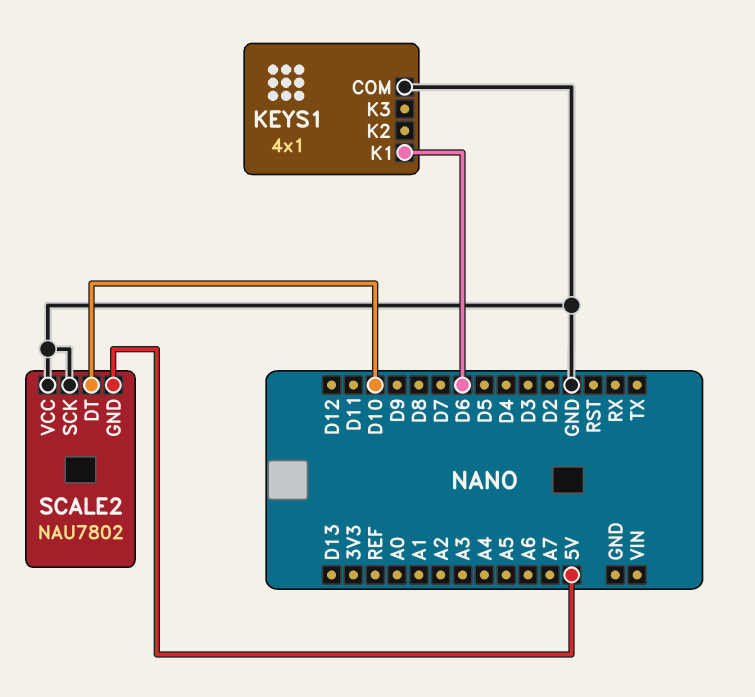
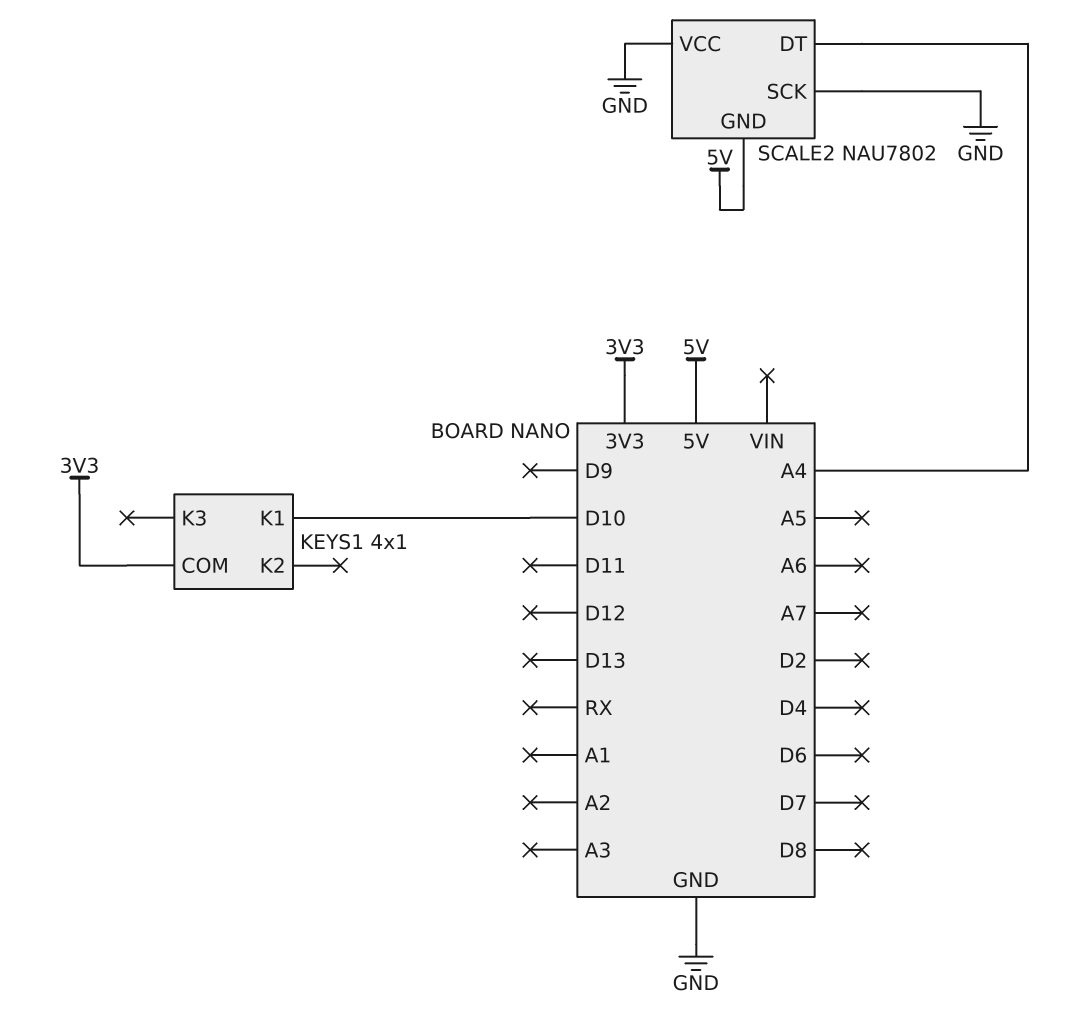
KEYS1 pin COM: GND -> 3V3
KEYS1 pin K1: D6 -> D10
SCALE2 pin DT: D10 -> A4

